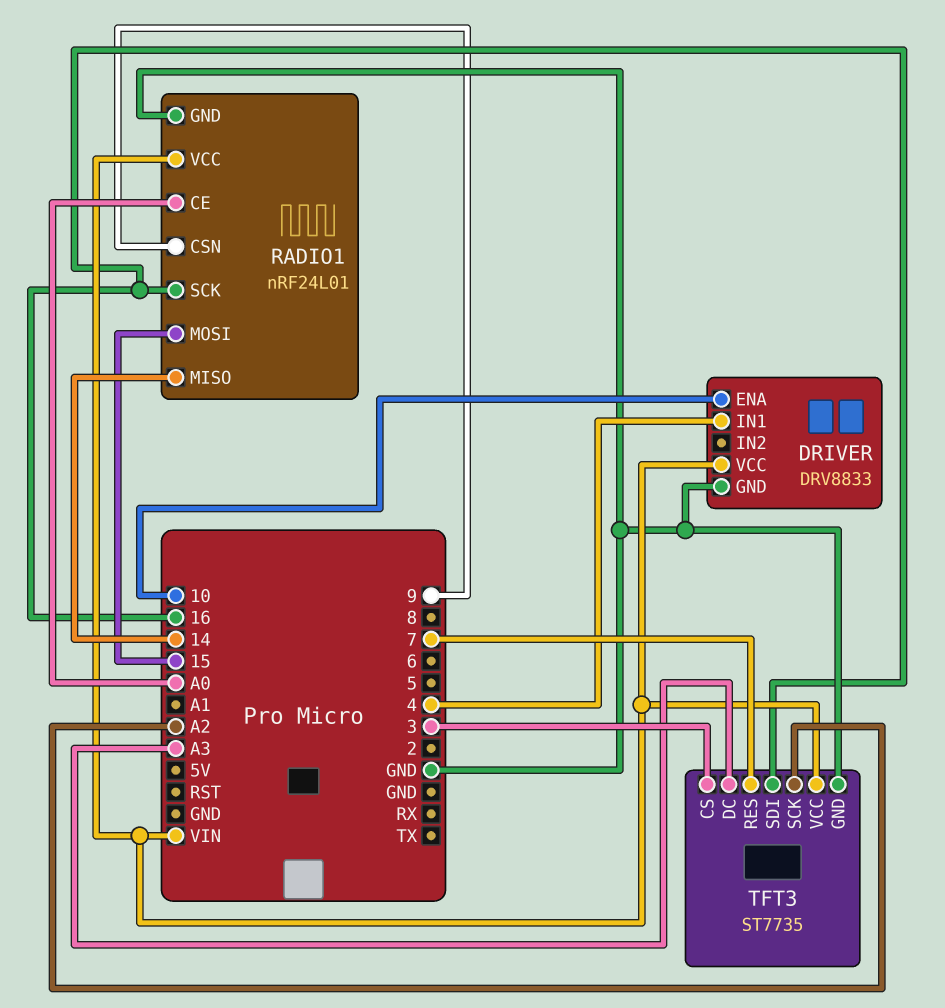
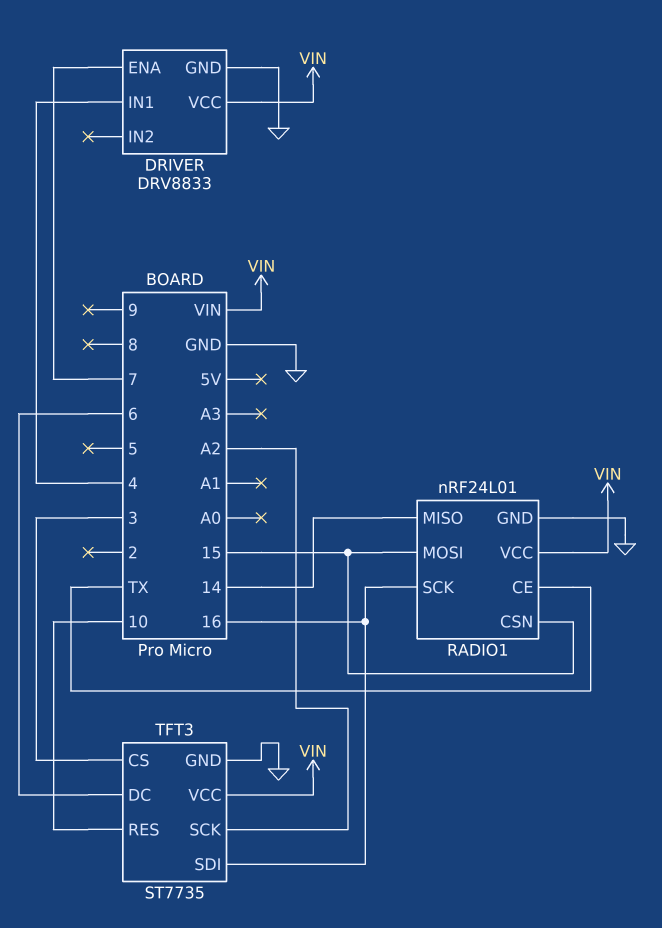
DRIVER pin ENA: 10 -> 7
RADIO1 pin CE: A0 -> TX
RADIO1 pin CSN: 9 -> 15
TFT3 pin DC: A3 -> 6
TFT3 pin RES: 7 -> 10

